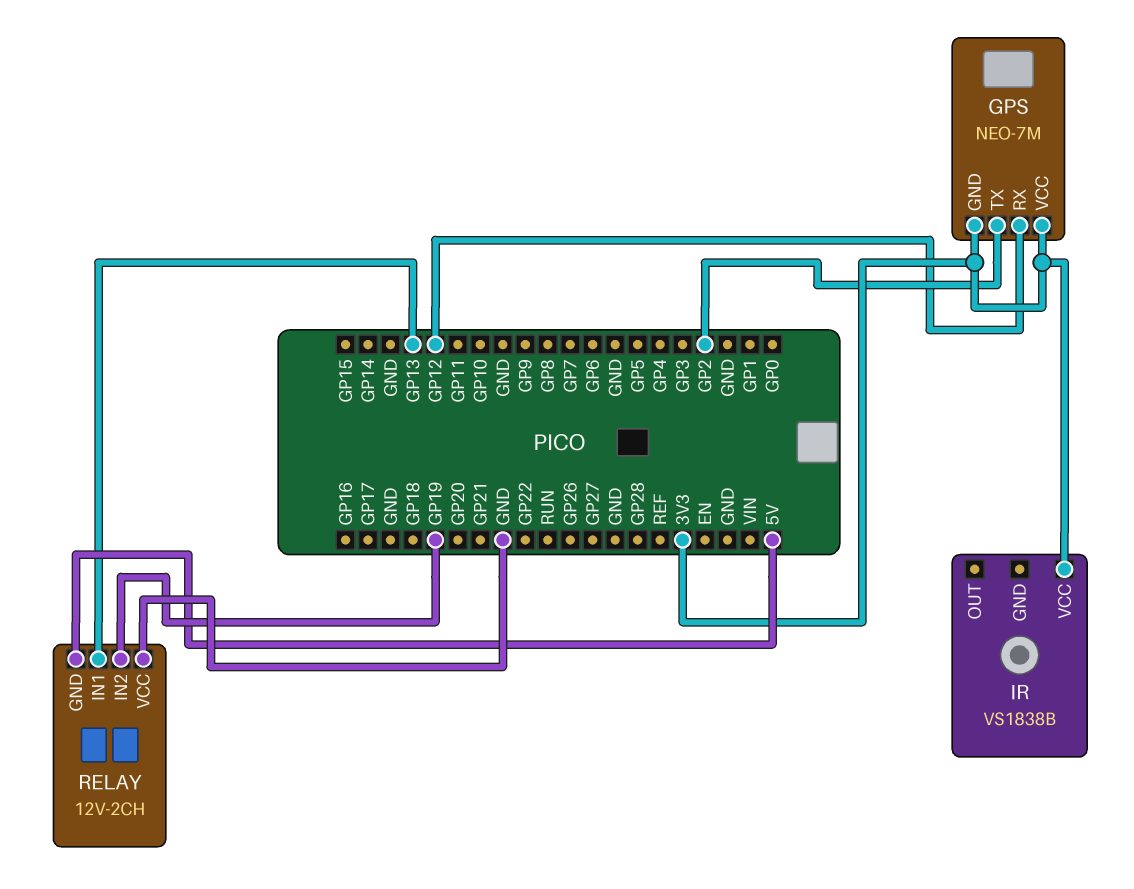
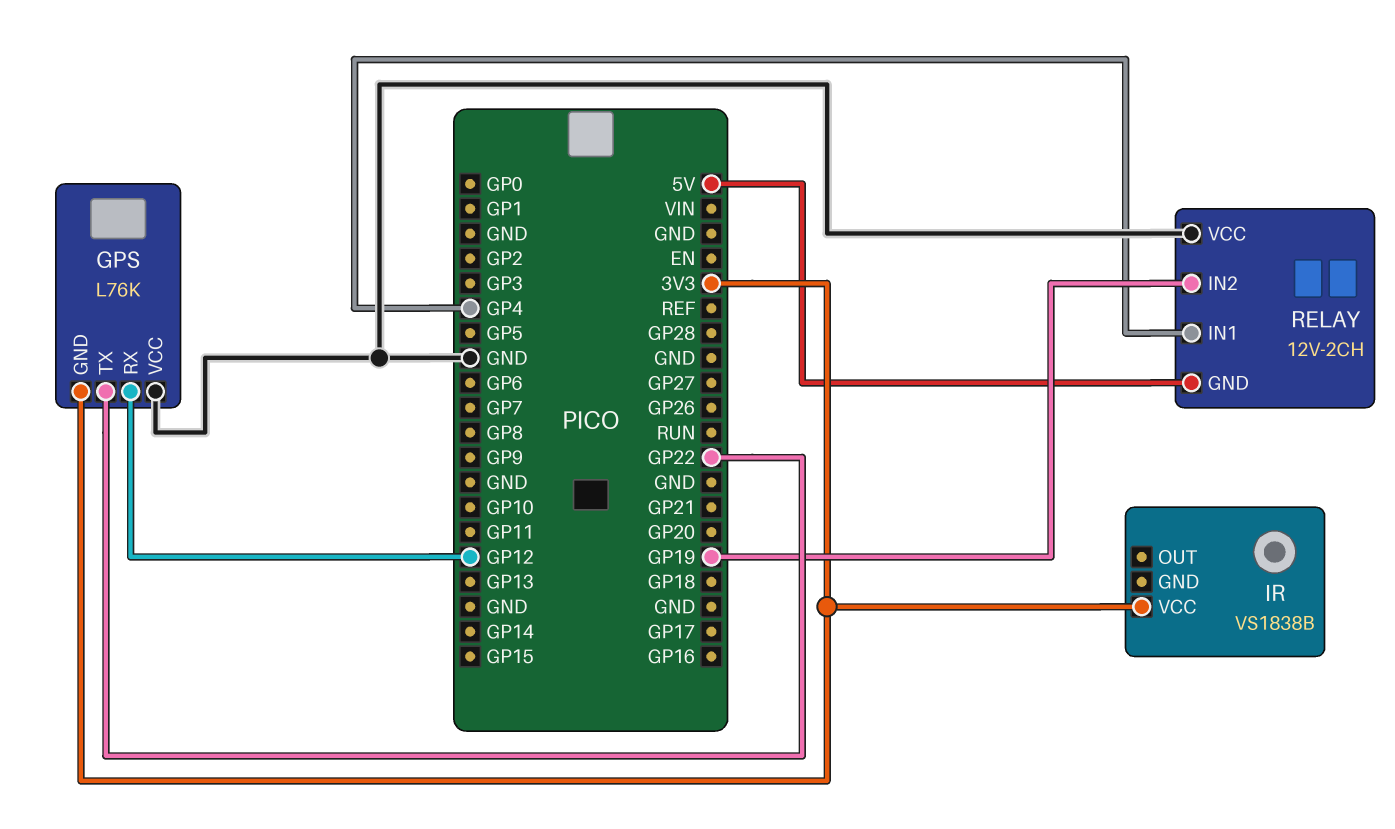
GPS: NEO-7M -> L76K
GPS pin TX: GP2 -> GP22
GPS pin VCC: 3V3 -> GND
RELAY pin IN1: GP13 -> GP4

